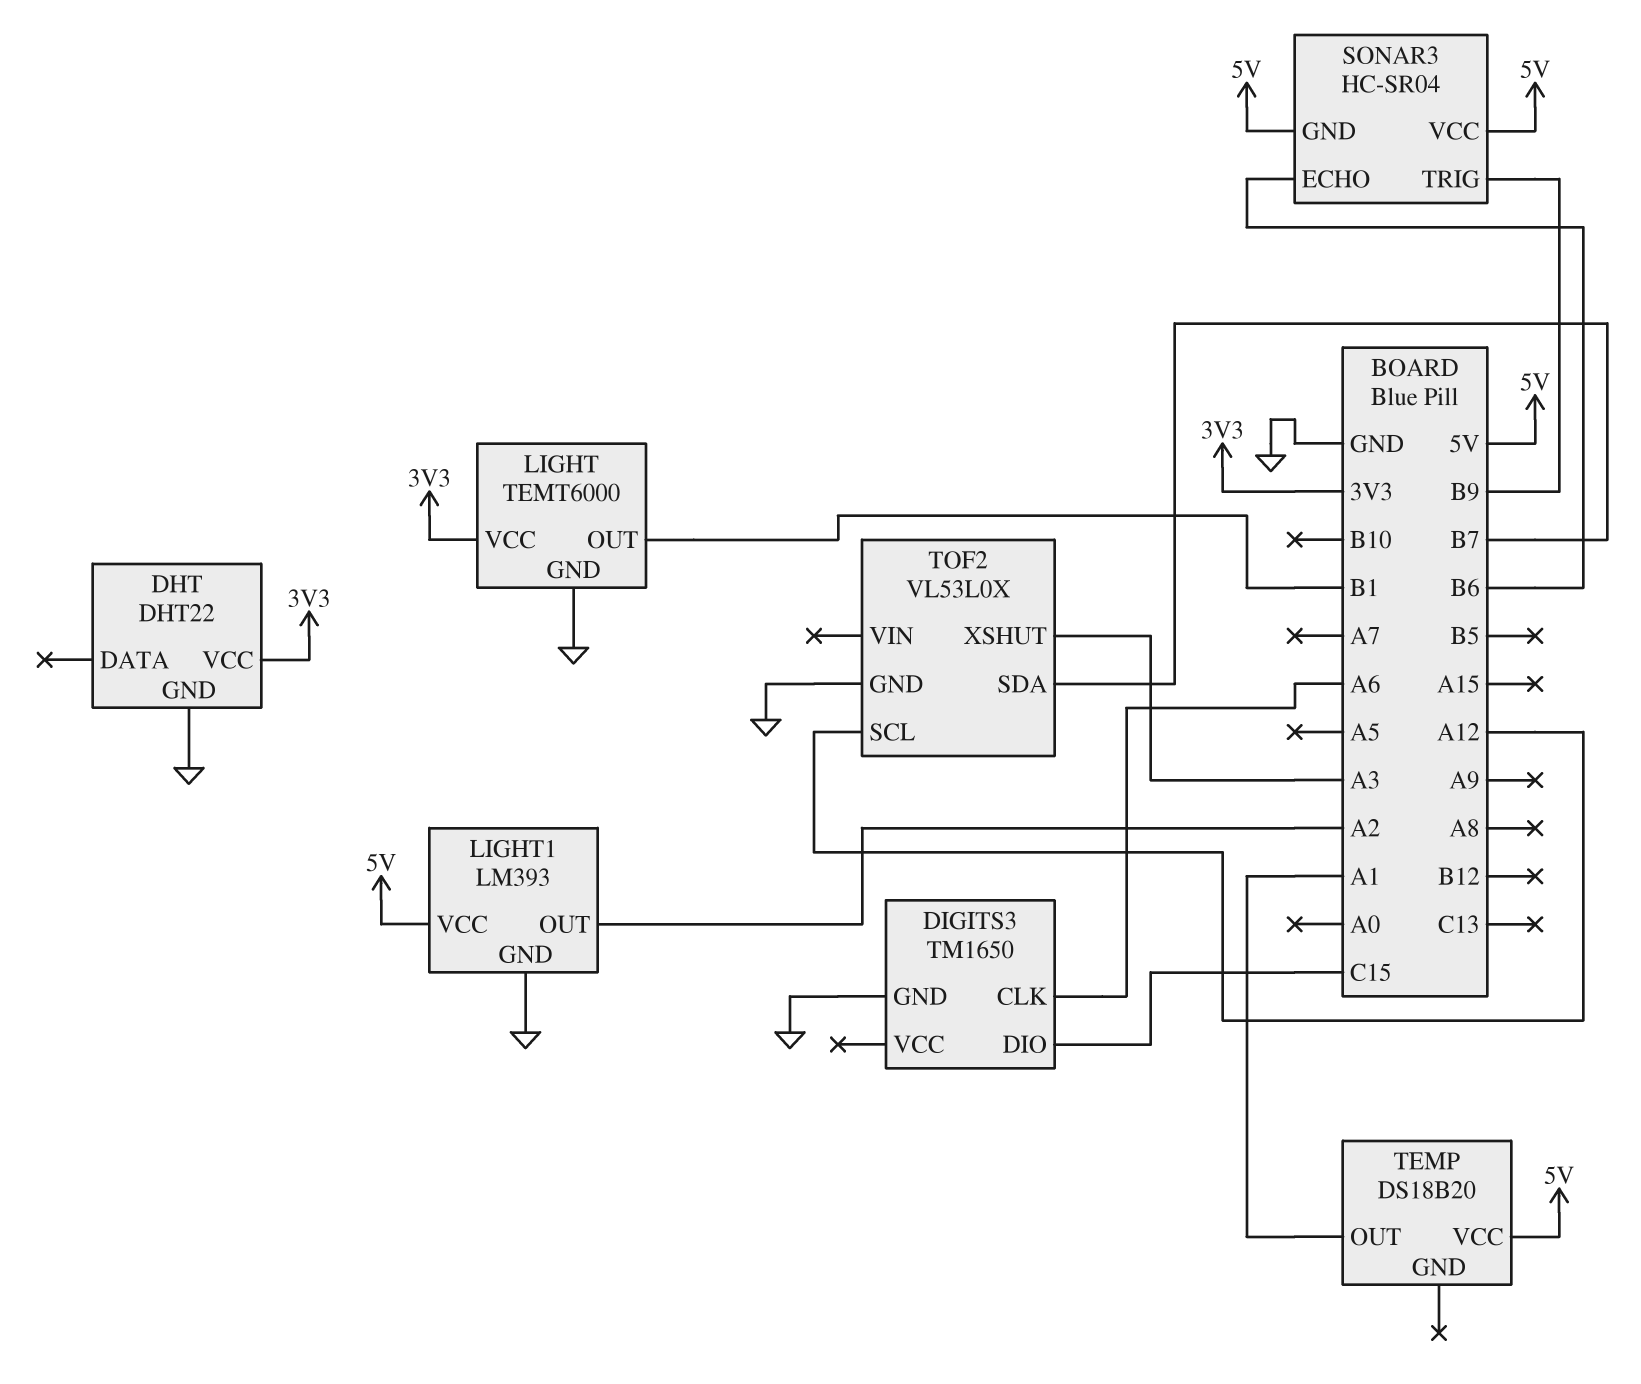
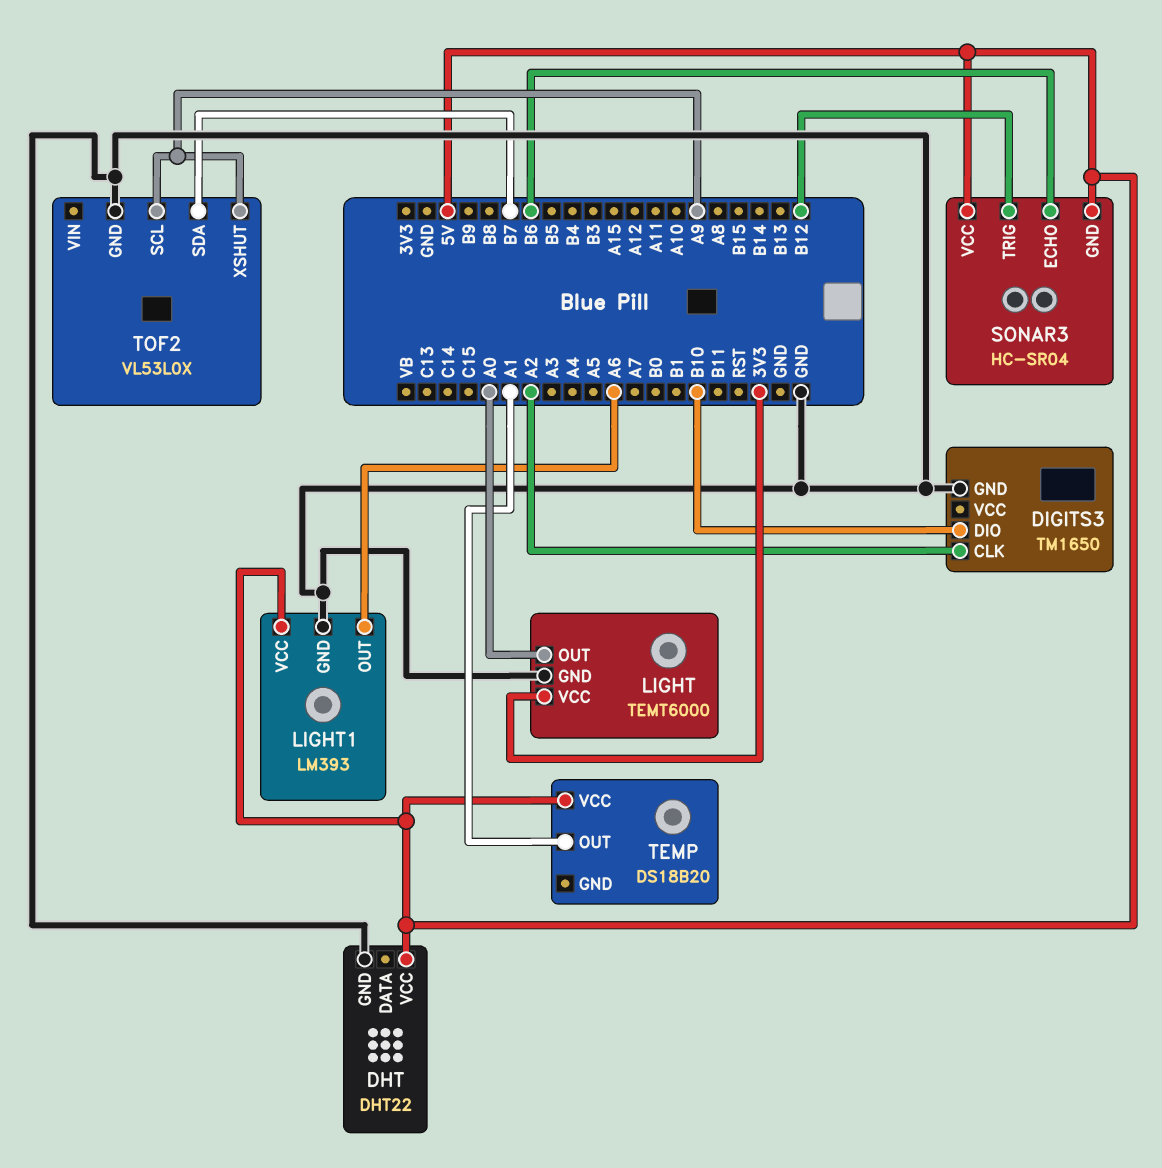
DHT pin VCC: 3V3 -> 5V
DIGITS3 pin CLK: A6 -> A2
DIGITS3 pin DIO: C15 -> B10
LIGHT pin OUT: B1 -> A0
LIGHT1 pin OUT: A2 -> A6
SONAR3 pin TRIG: B9 -> B12
TOF2 pin SCL: A12 -> A9
TOF2 pin XSHUT: A3 -> A9

